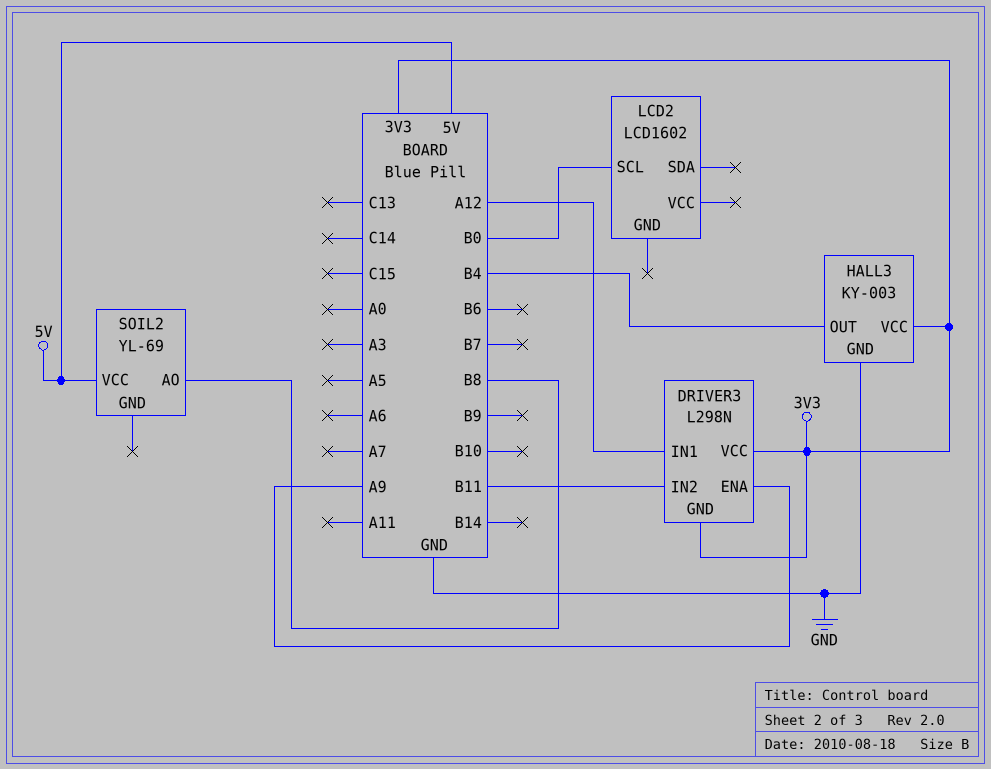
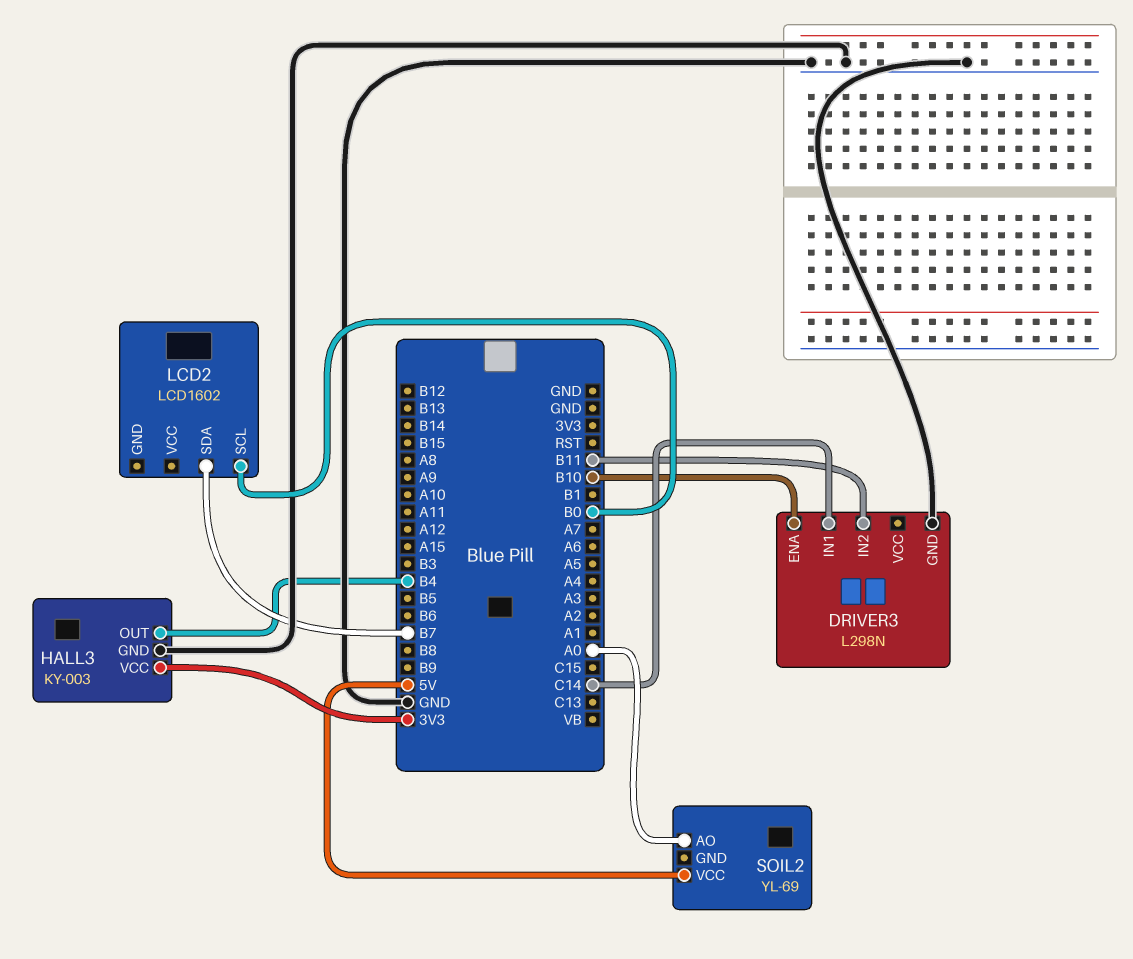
DRIVER3 pin ENA: A9 -> B10
DRIVER3 pin GND: 3V3 -> GND
DRIVER3 pin IN1: A12 -> C14
DRIVER3 pin VCC: 3V3 -> none
LCD2 pin SDA: none -> B7
SOIL2 pin AO: B8 -> A0

